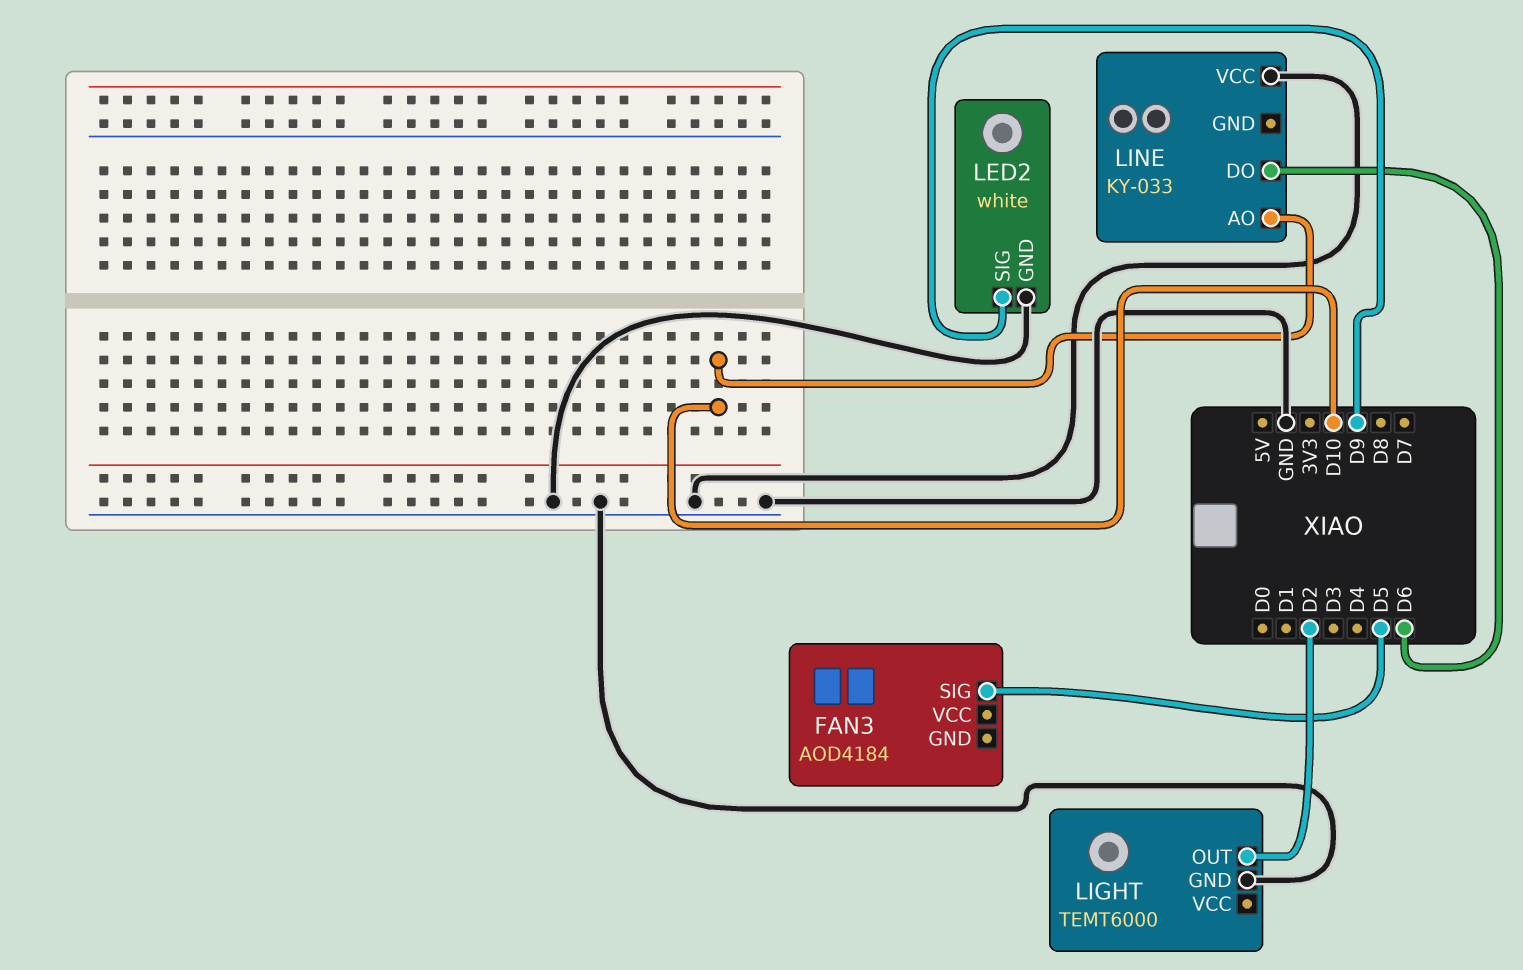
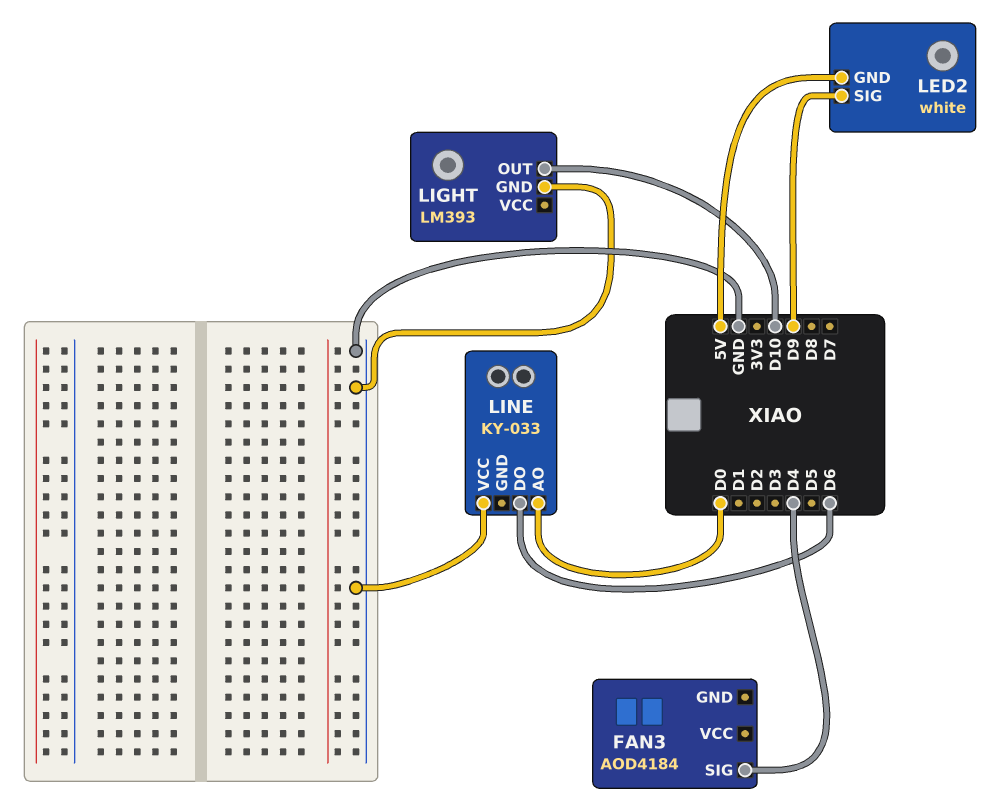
FAN3 pin SIG: D5 -> D4
LED2 pin GND: GND -> 5V
LIGHT: TEMT6000 -> LM393
LIGHT pin OUT: D2 -> D10
LINE pin AO: D10 -> D0

